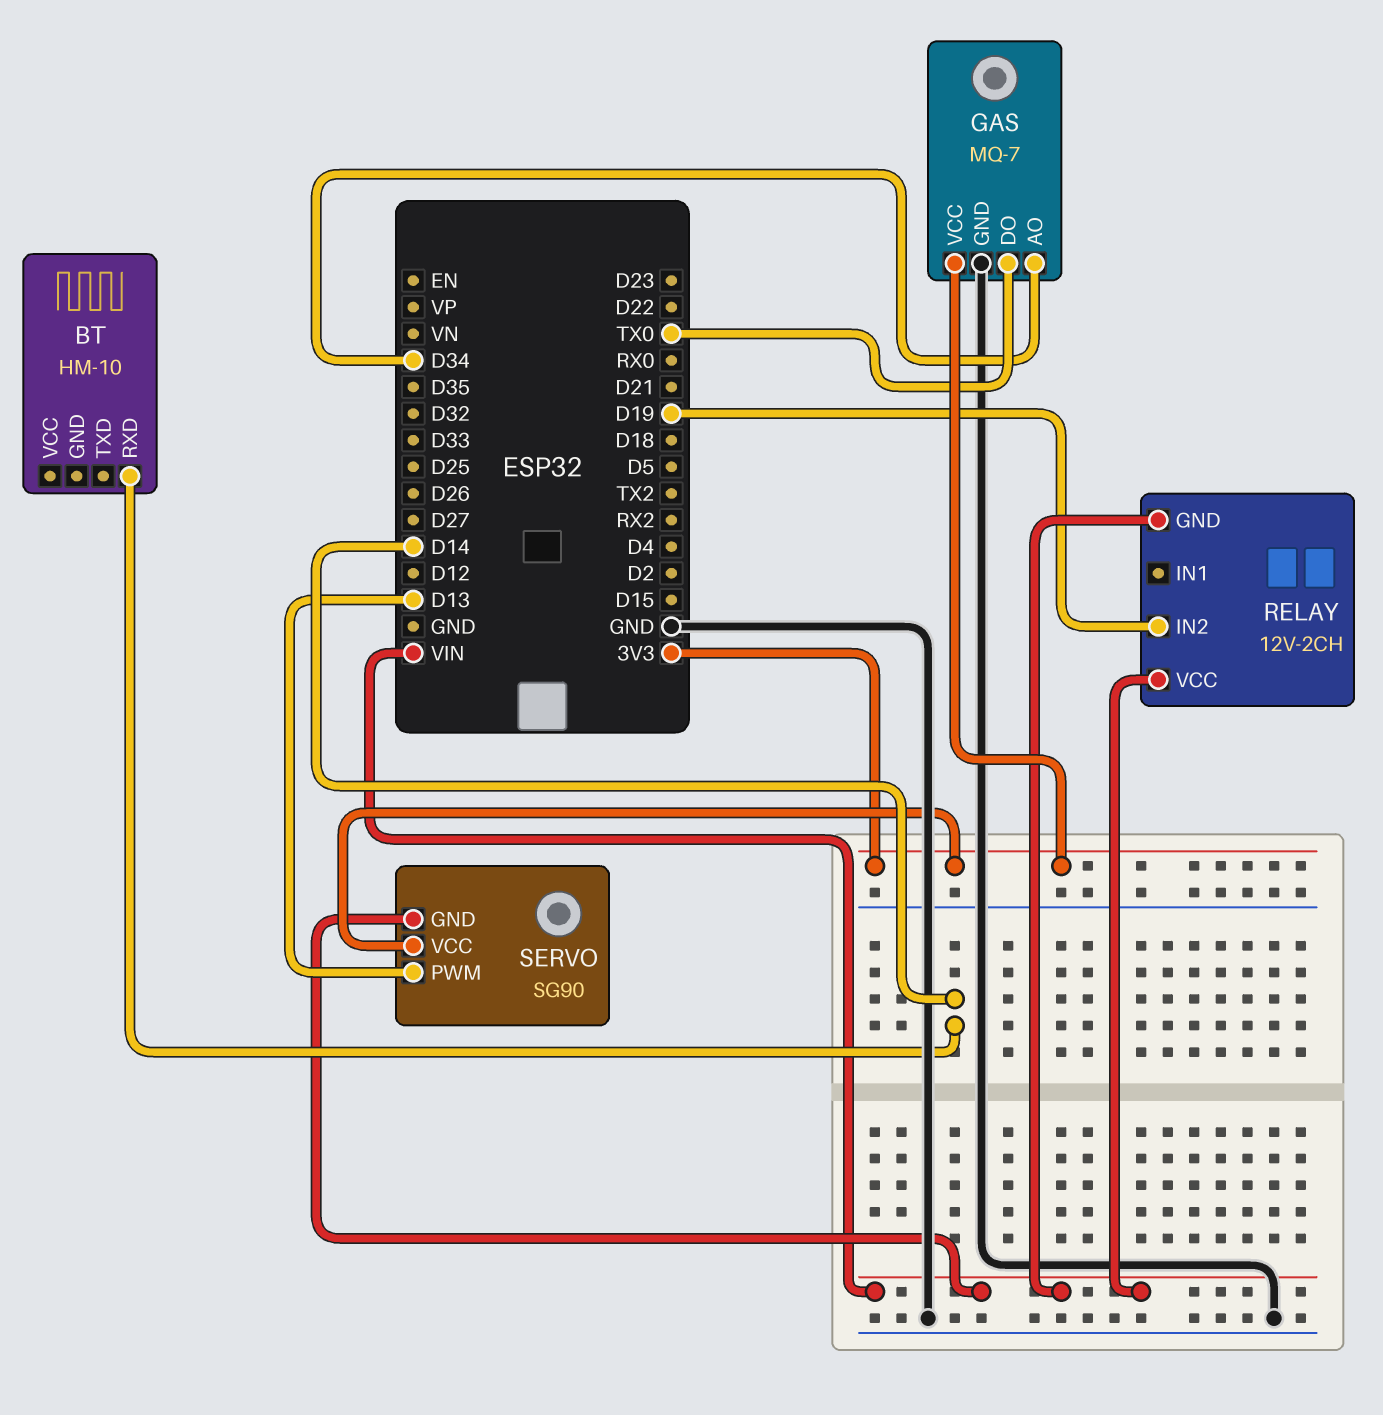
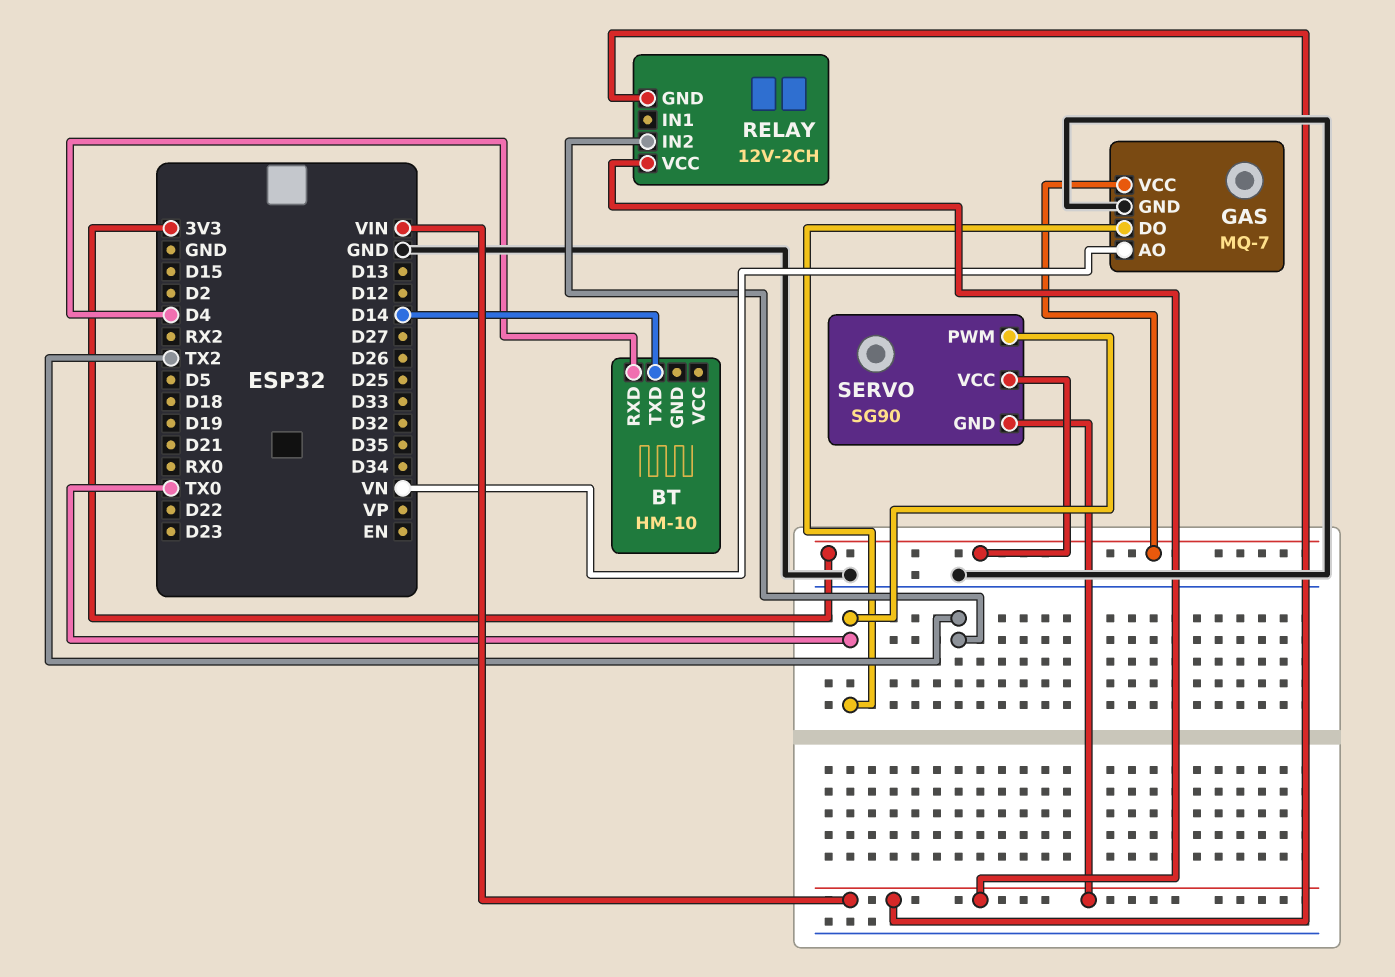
BT pin RXD: D14 -> D4
BT pin TXD: none -> D14
GAS pin AO: D34 -> VN
RELAY pin IN2: D19 -> TX2
SERVO pin PWM: D13 -> TX0

